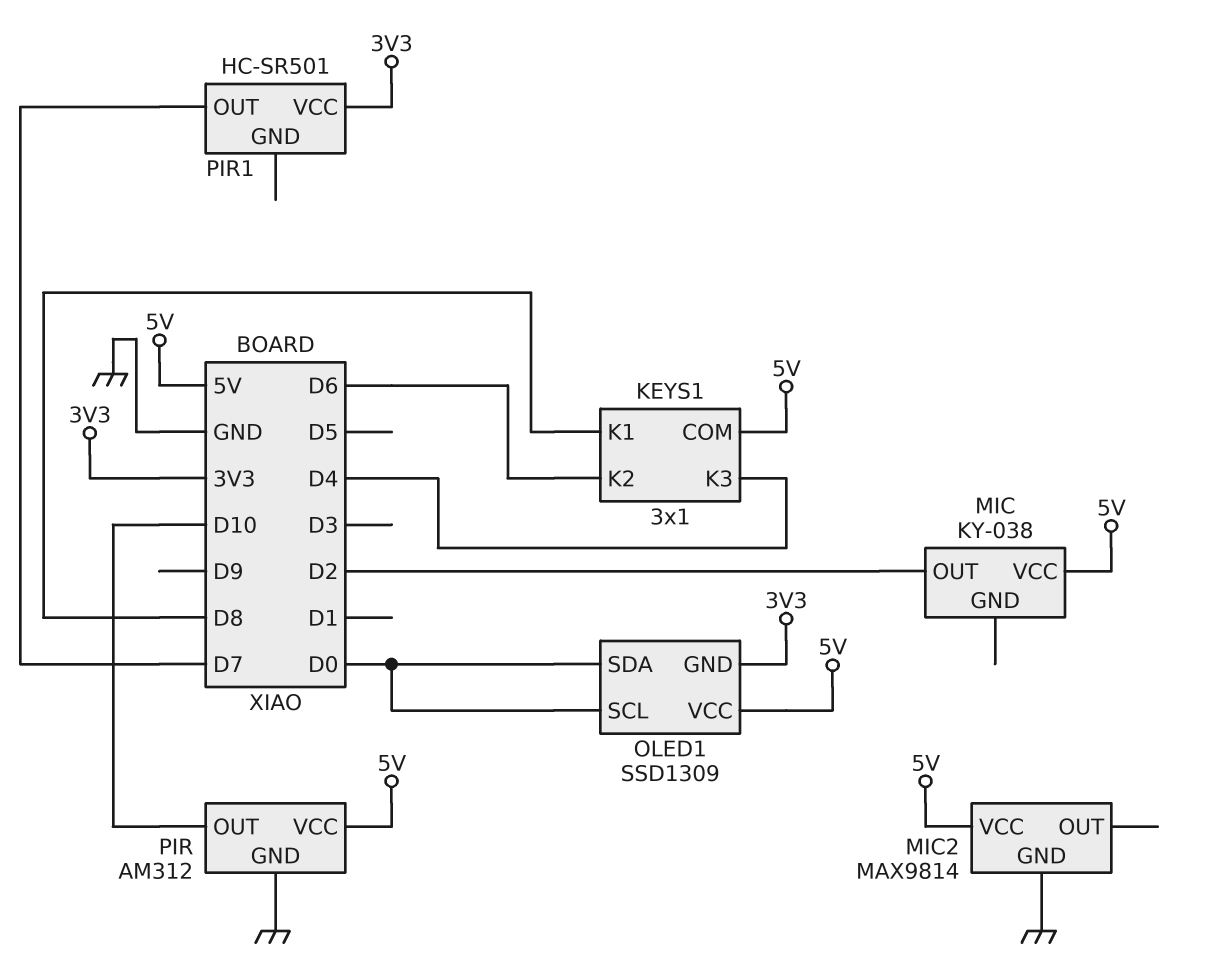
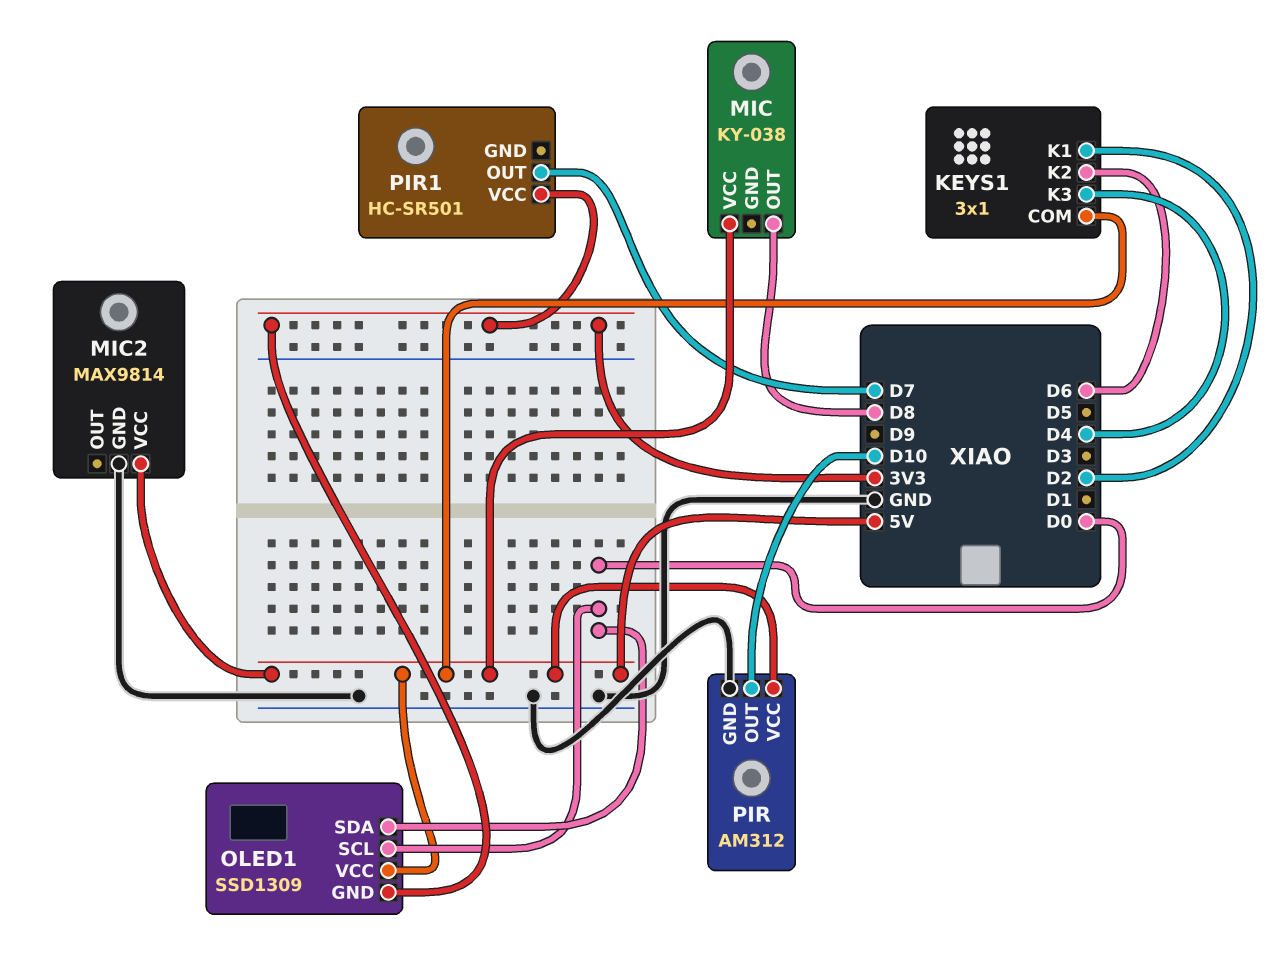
KEYS1 pin K1: D8 -> D2
MIC pin OUT: D2 -> D8

